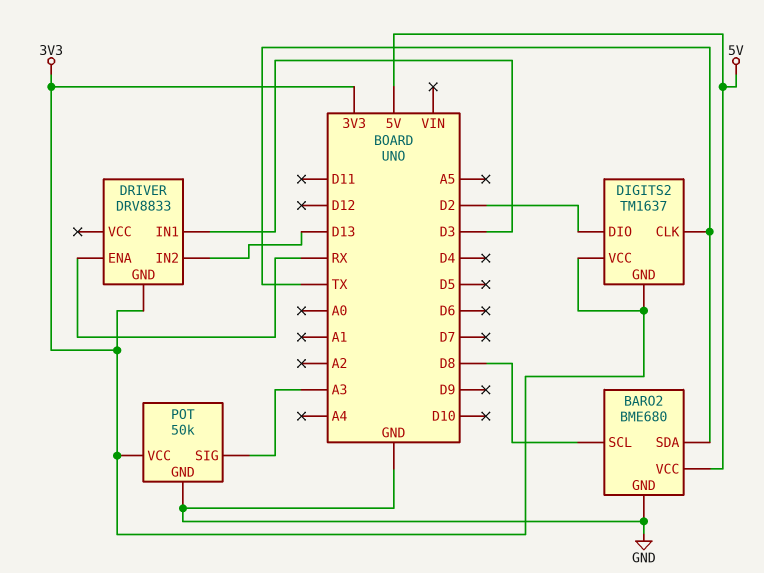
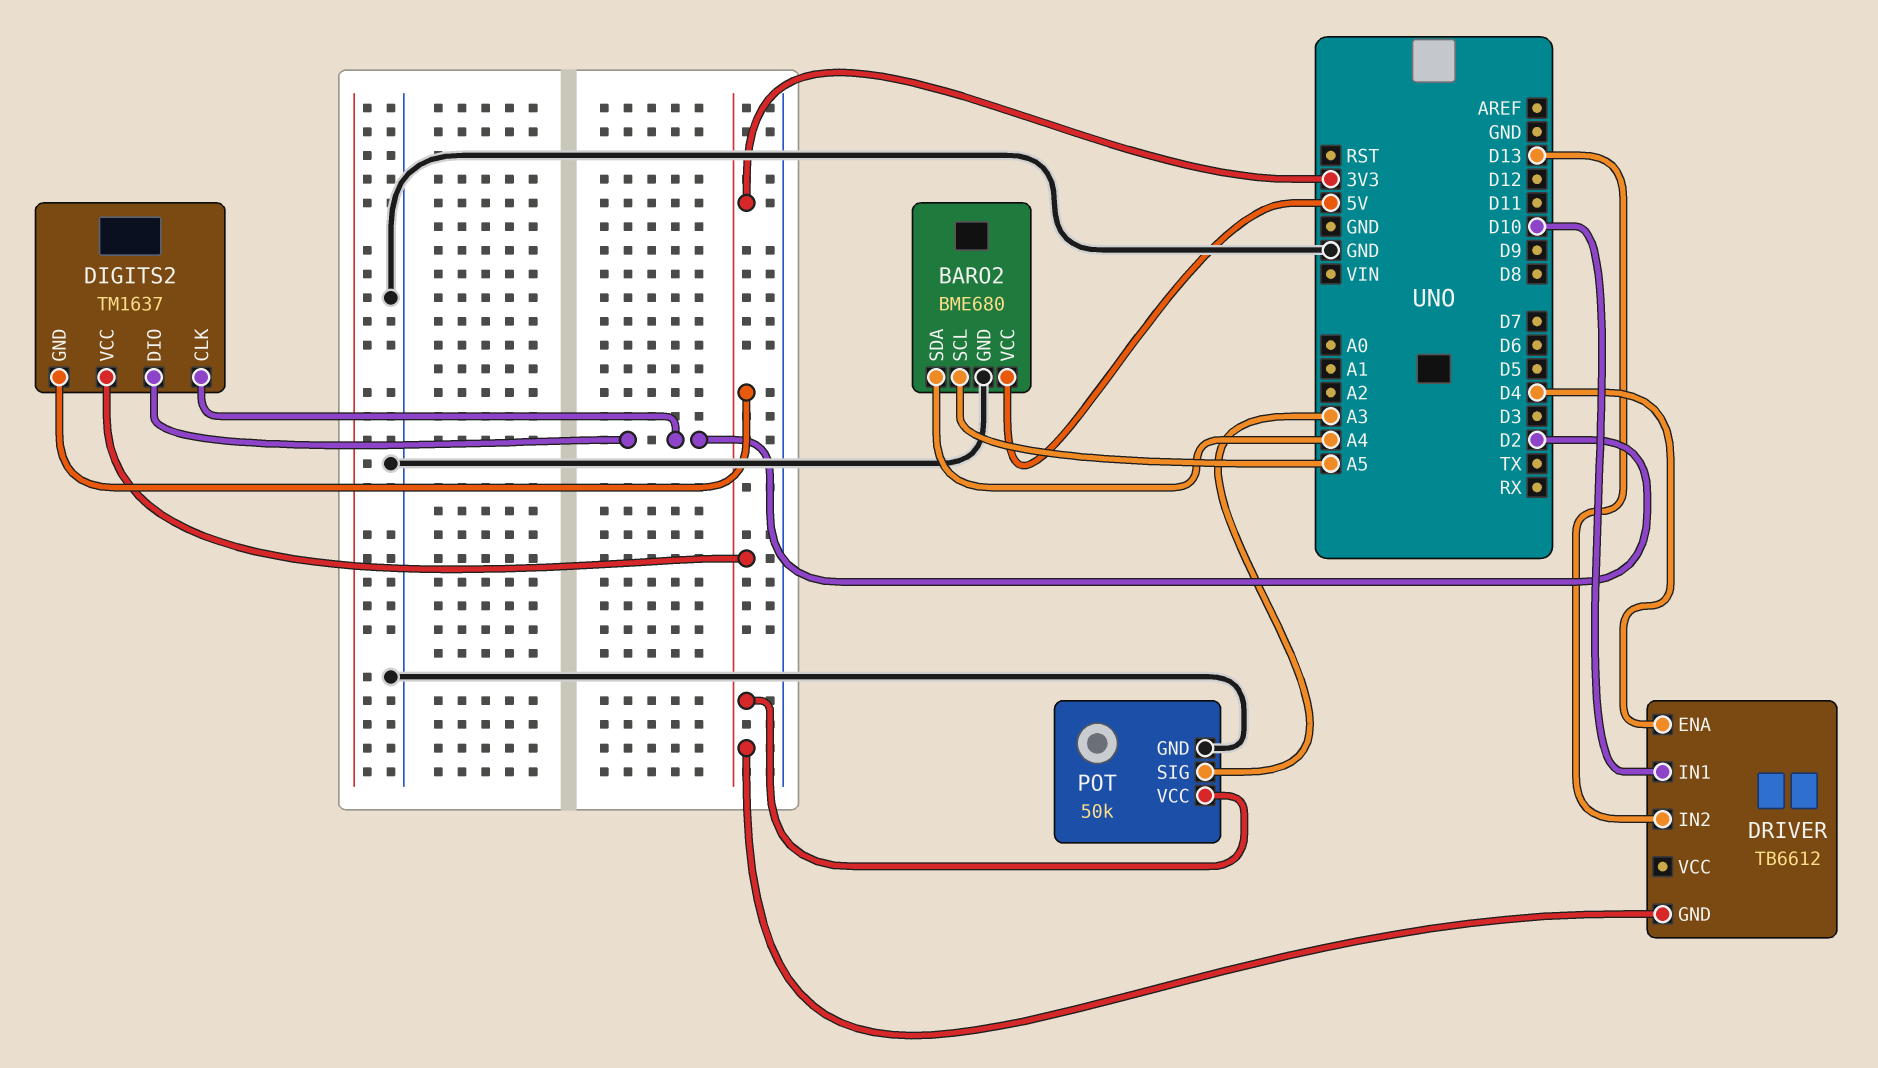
BARO2 pin SCL: D8 -> A5
BARO2 pin SDA: TX -> A4
DIGITS2 pin CLK: TX -> D2
DRIVER: DRV8833 -> TB6612
DRIVER pin ENA: RX -> D4
DRIVER pin IN1: D3 -> D10

